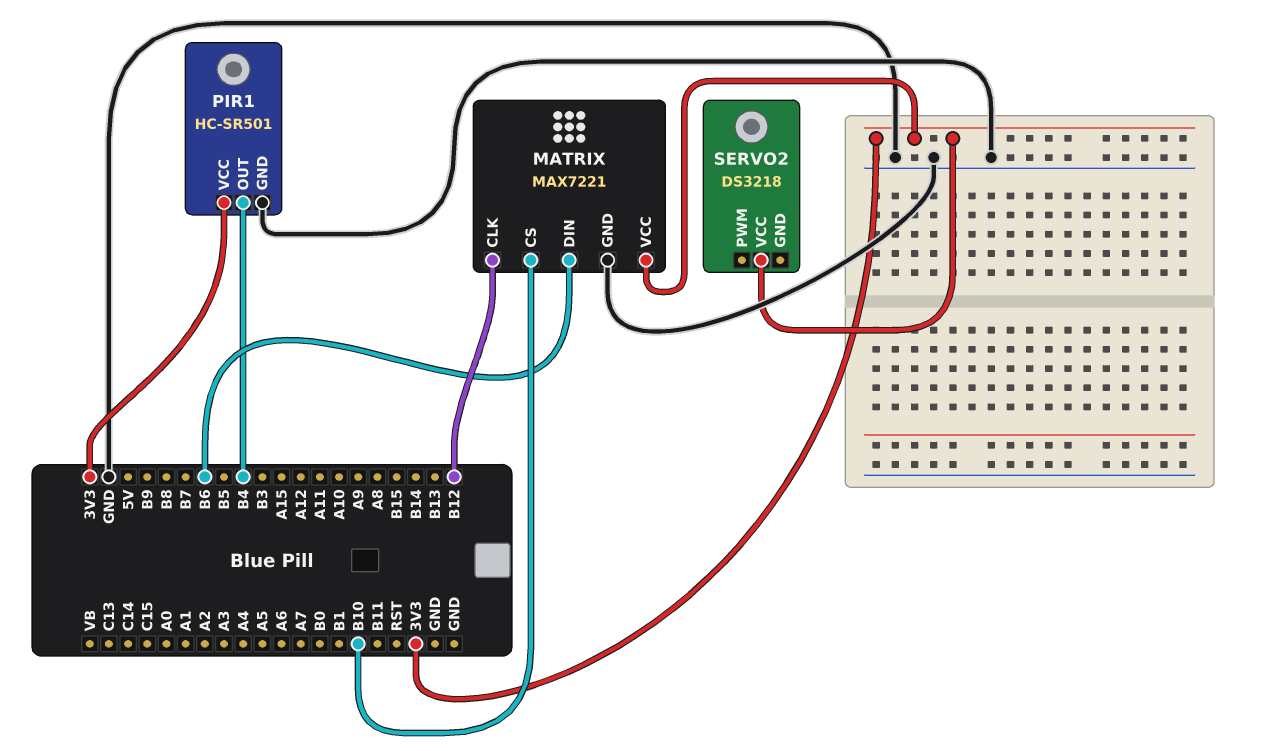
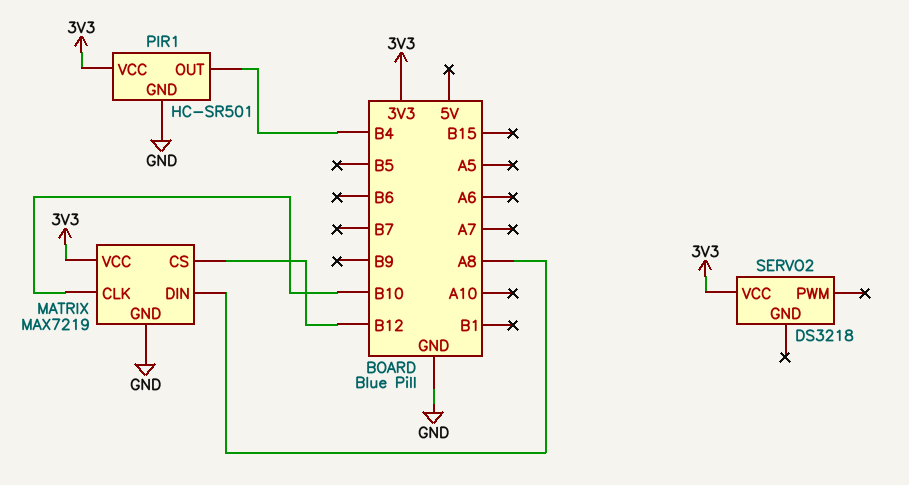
MATRIX: MAX7221 -> MAX7219
MATRIX pin CLK: B12 -> B10
MATRIX pin CS: B10 -> B12
MATRIX pin DIN: B6 -> A8

